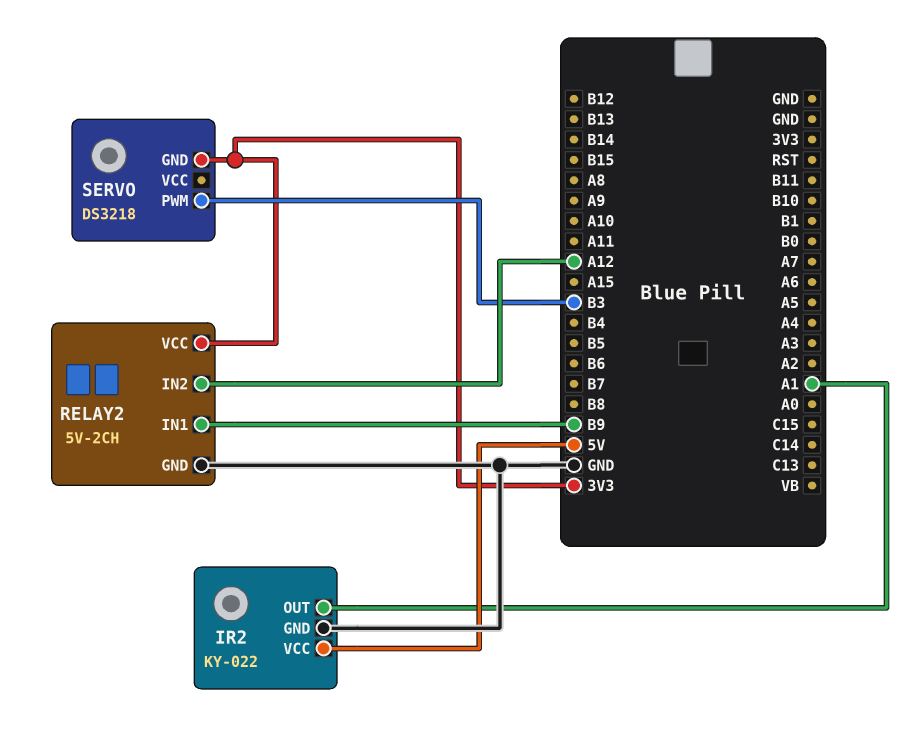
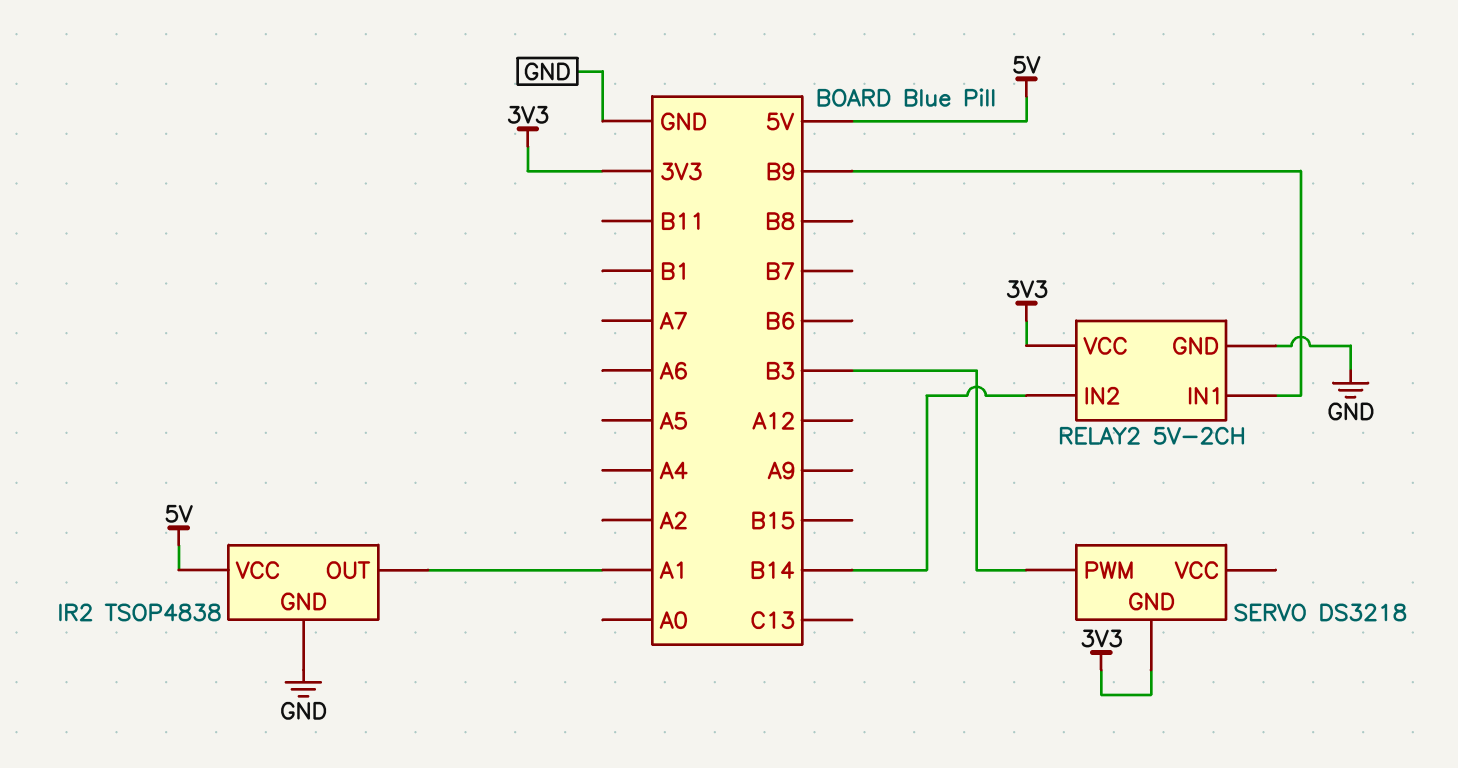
IR2: KY-022 -> TSOP4838
RELAY2 pin IN2: A12 -> B14

